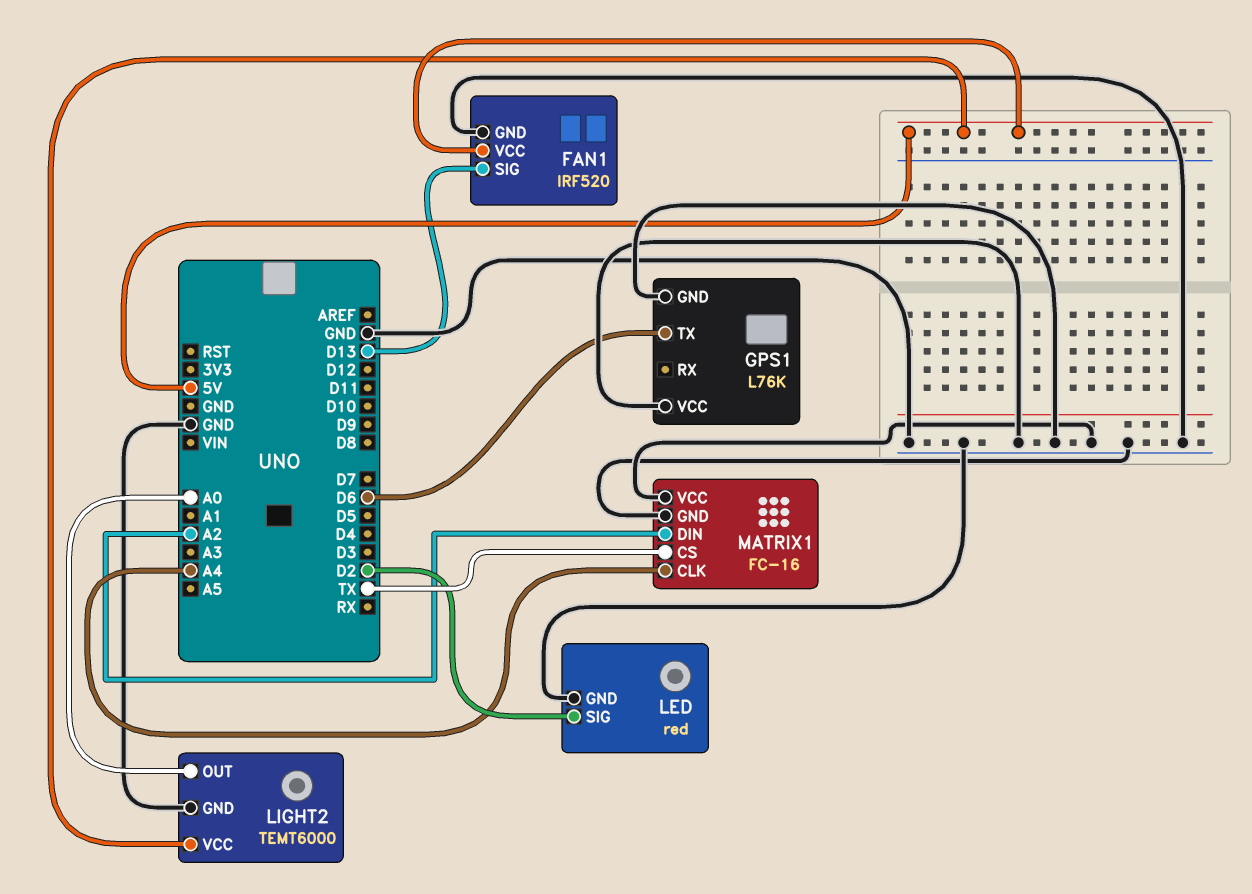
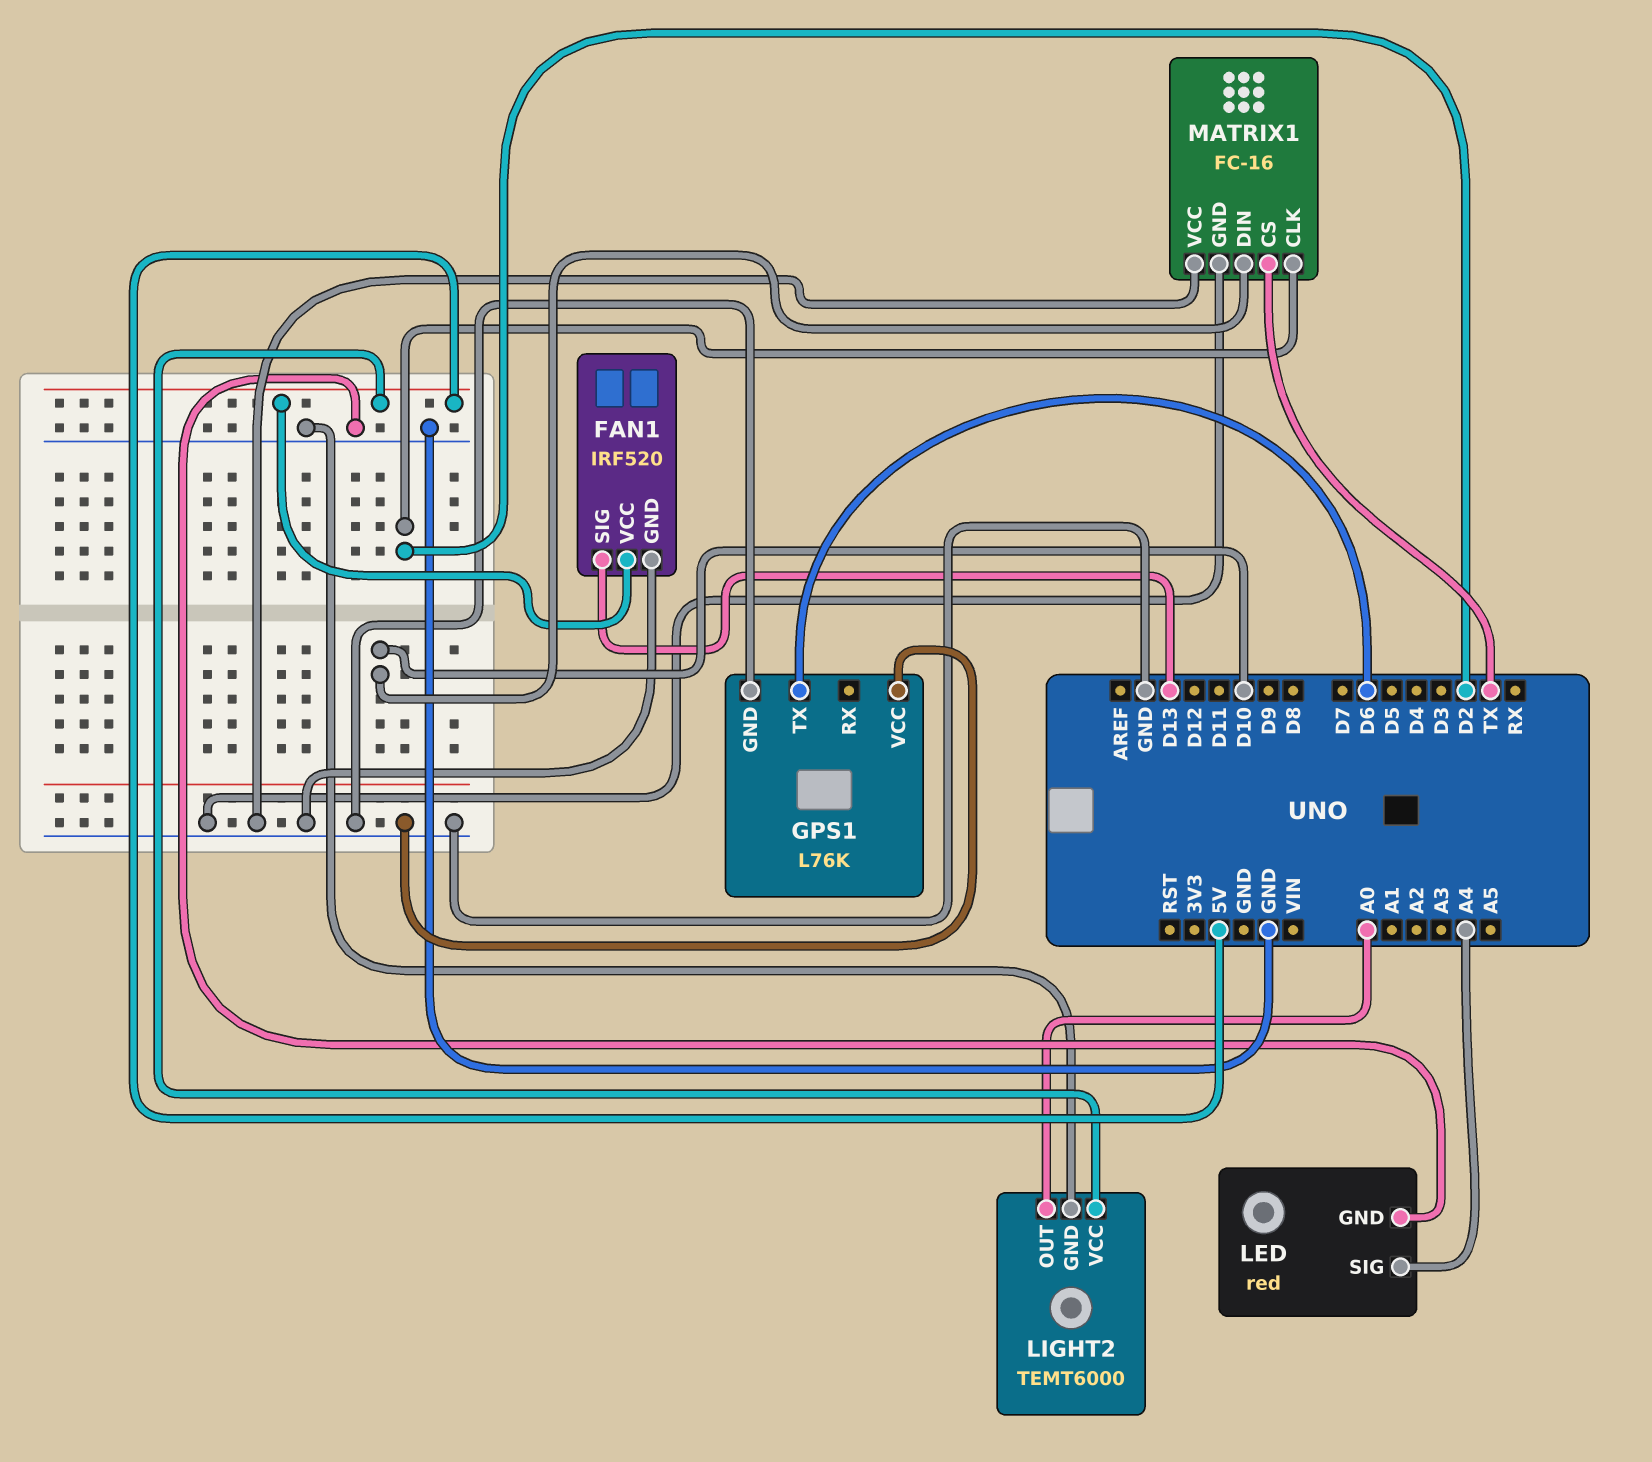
LED pin SIG: D2 -> A4
MATRIX1 pin CLK: A4 -> D2
MATRIX1 pin DIN: A2 -> D10

